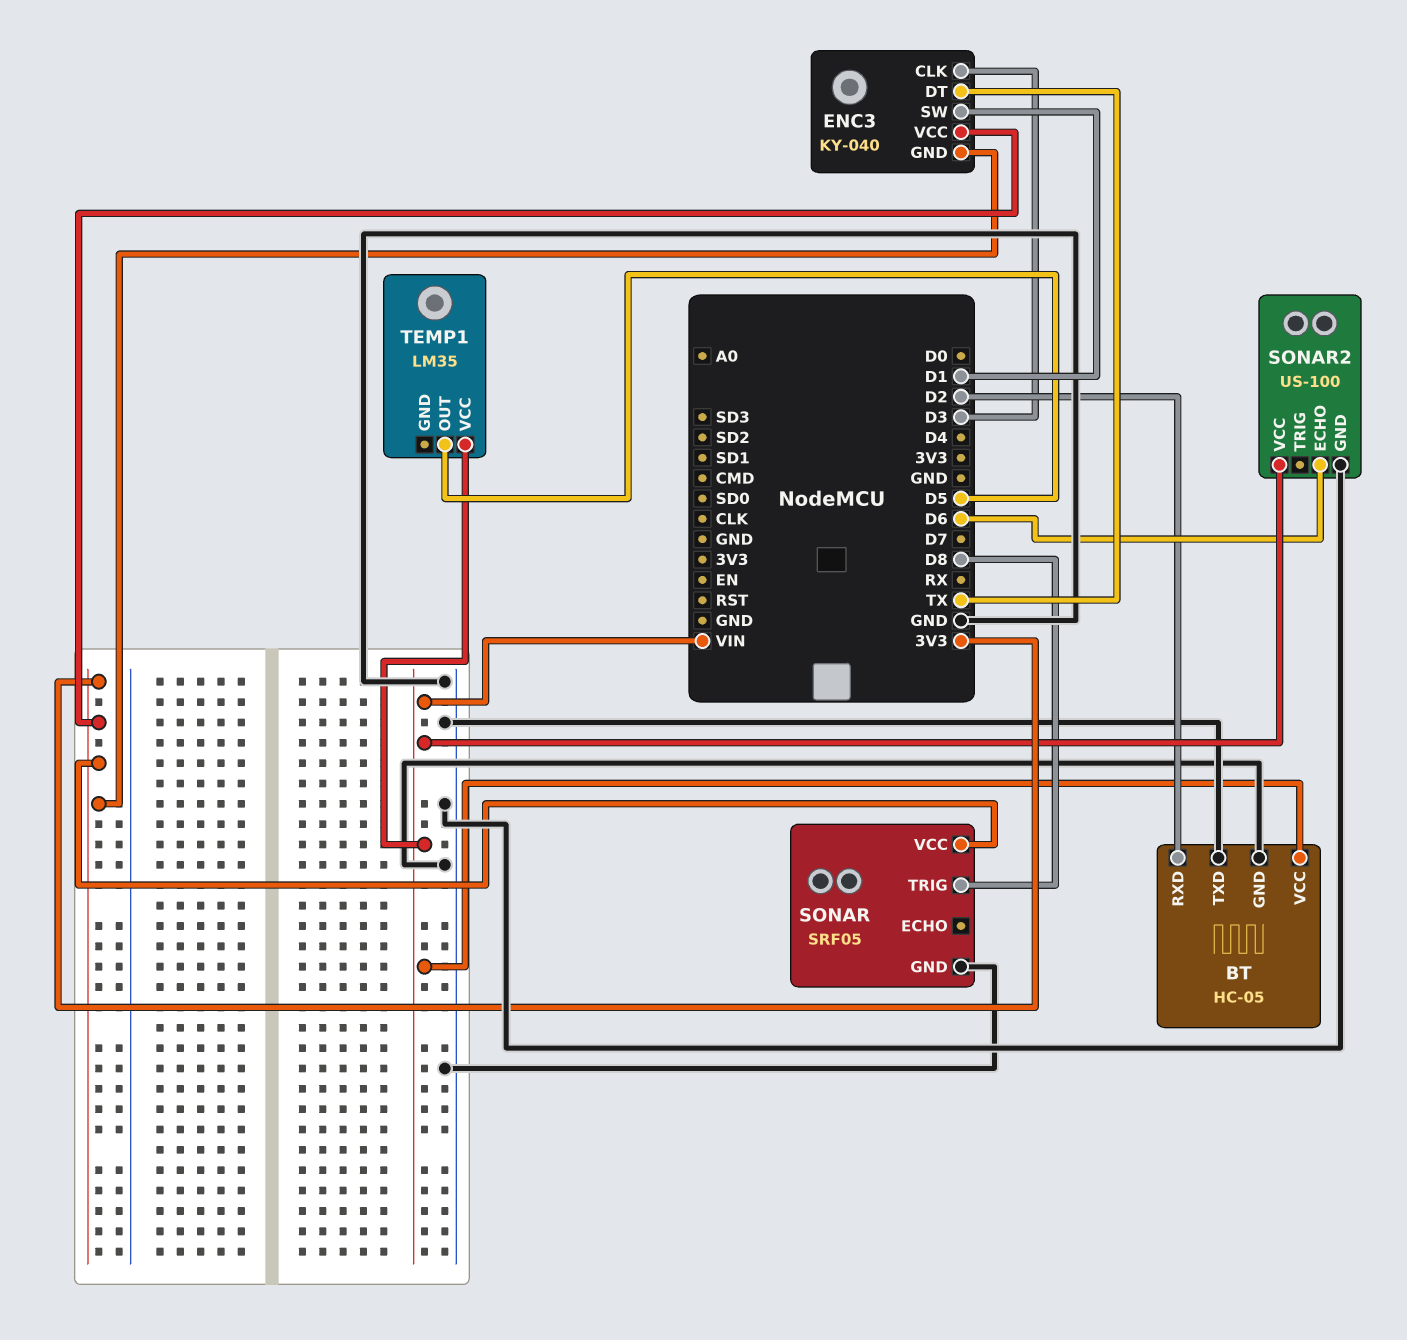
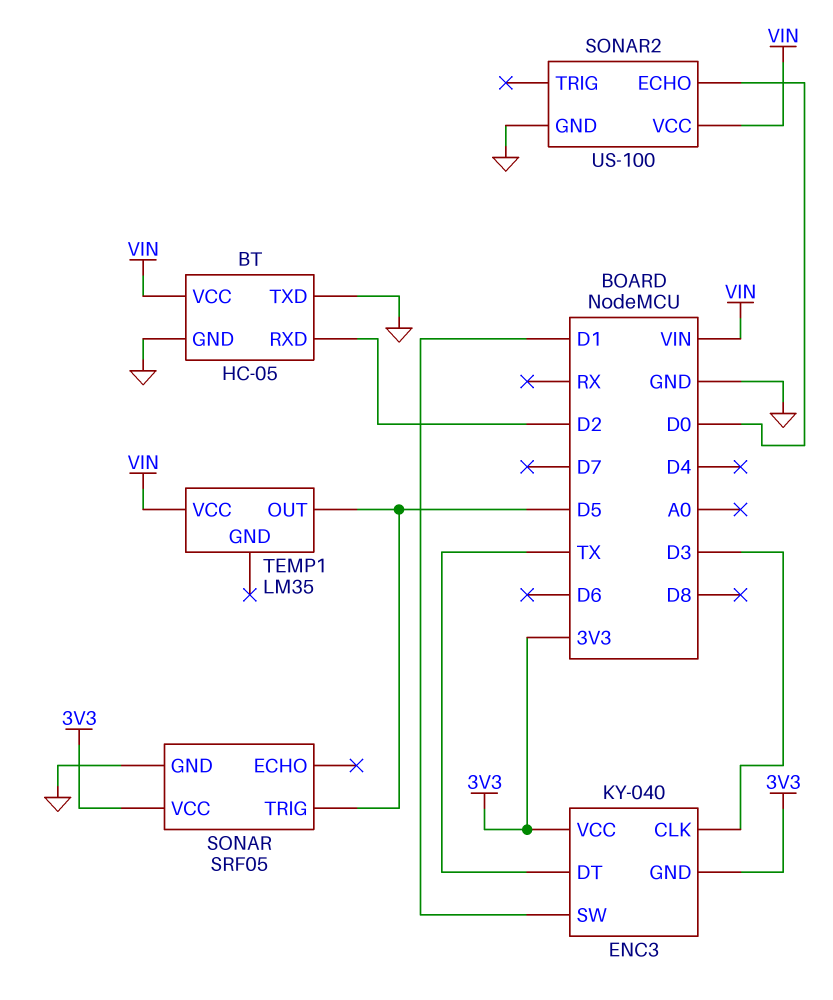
SONAR pin TRIG: D8 -> D5
SONAR2 pin ECHO: D6 -> D0

